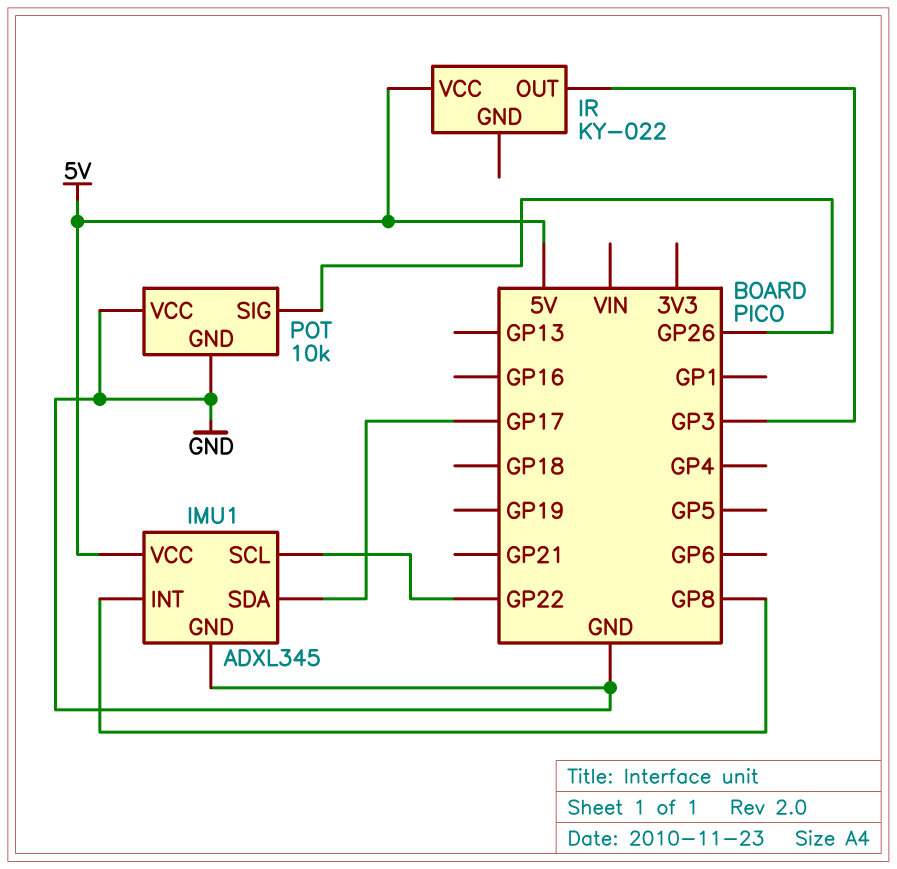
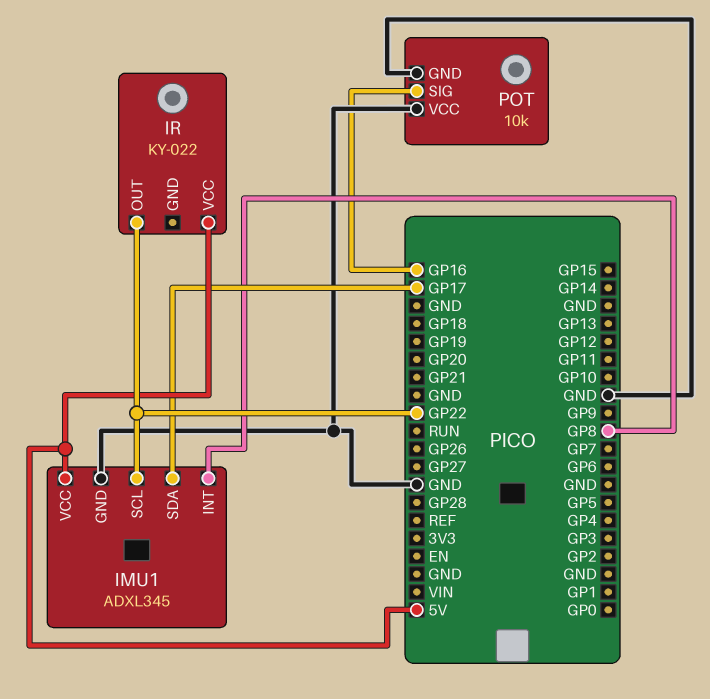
IR pin OUT: GP3 -> GP22
POT pin SIG: GP26 -> GP16

